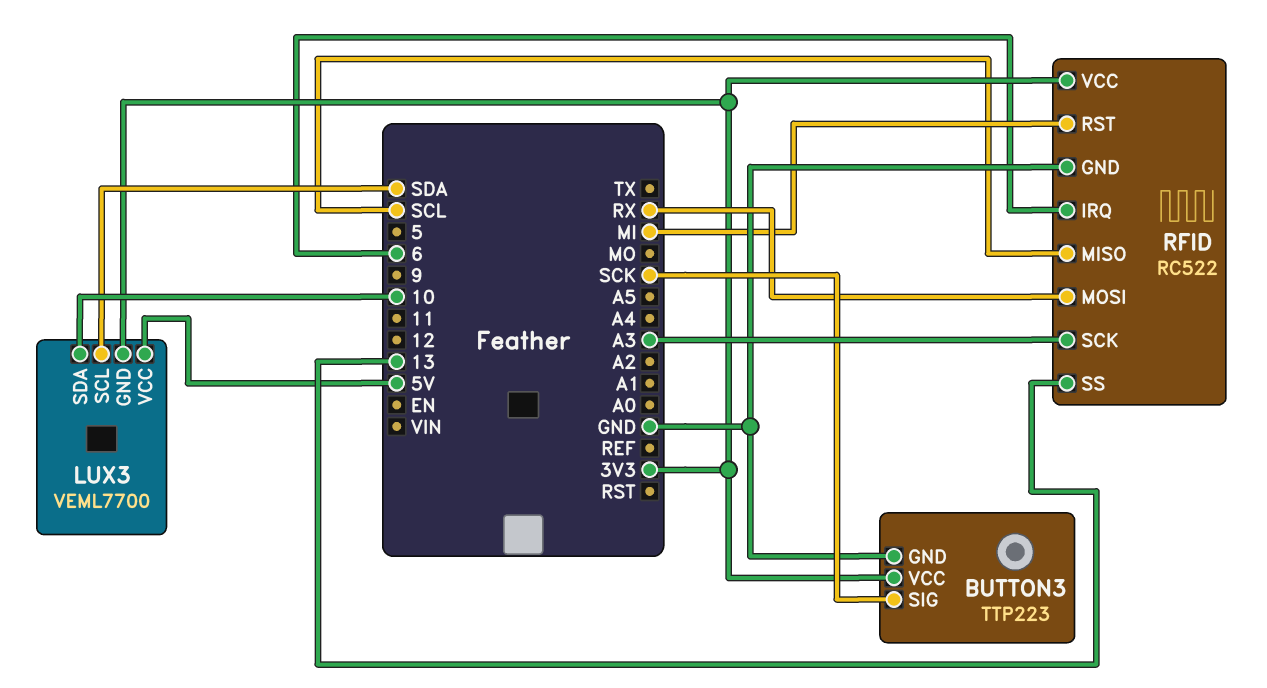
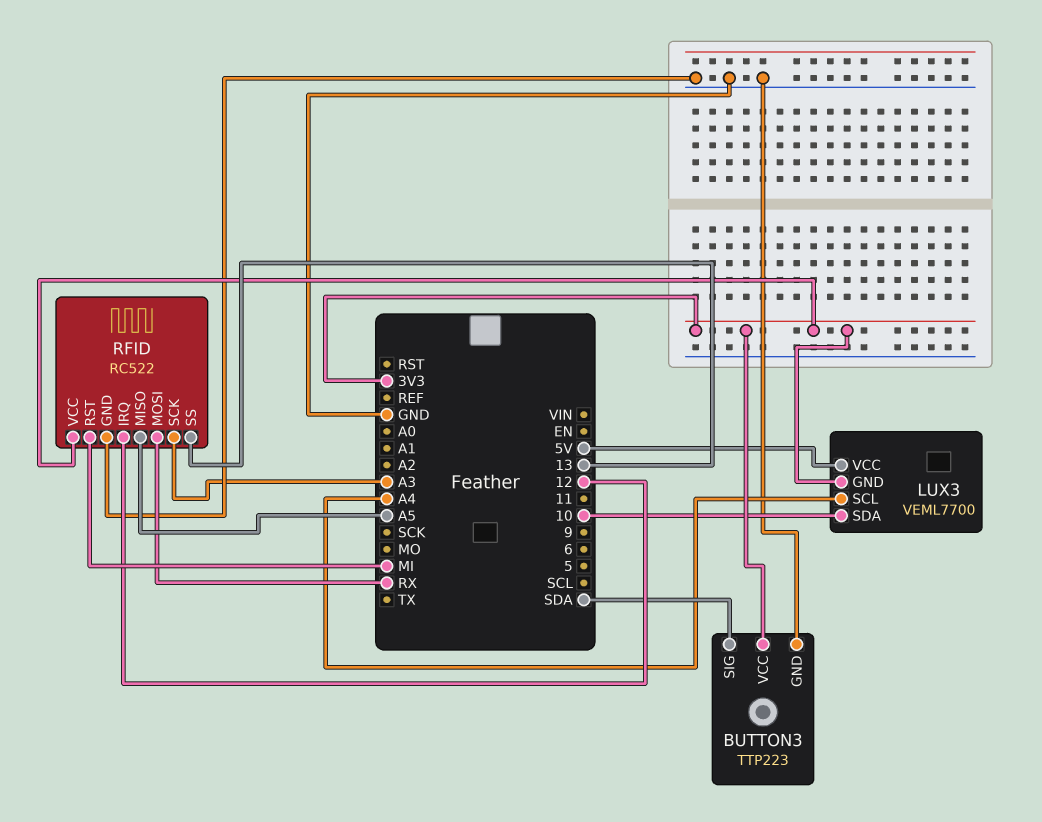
BUTTON3 pin SIG: SCK -> SDA
LUX3 pin SCL: SDA -> A4
RFID pin IRQ: 6 -> 12
RFID pin MISO: SCL -> A5

